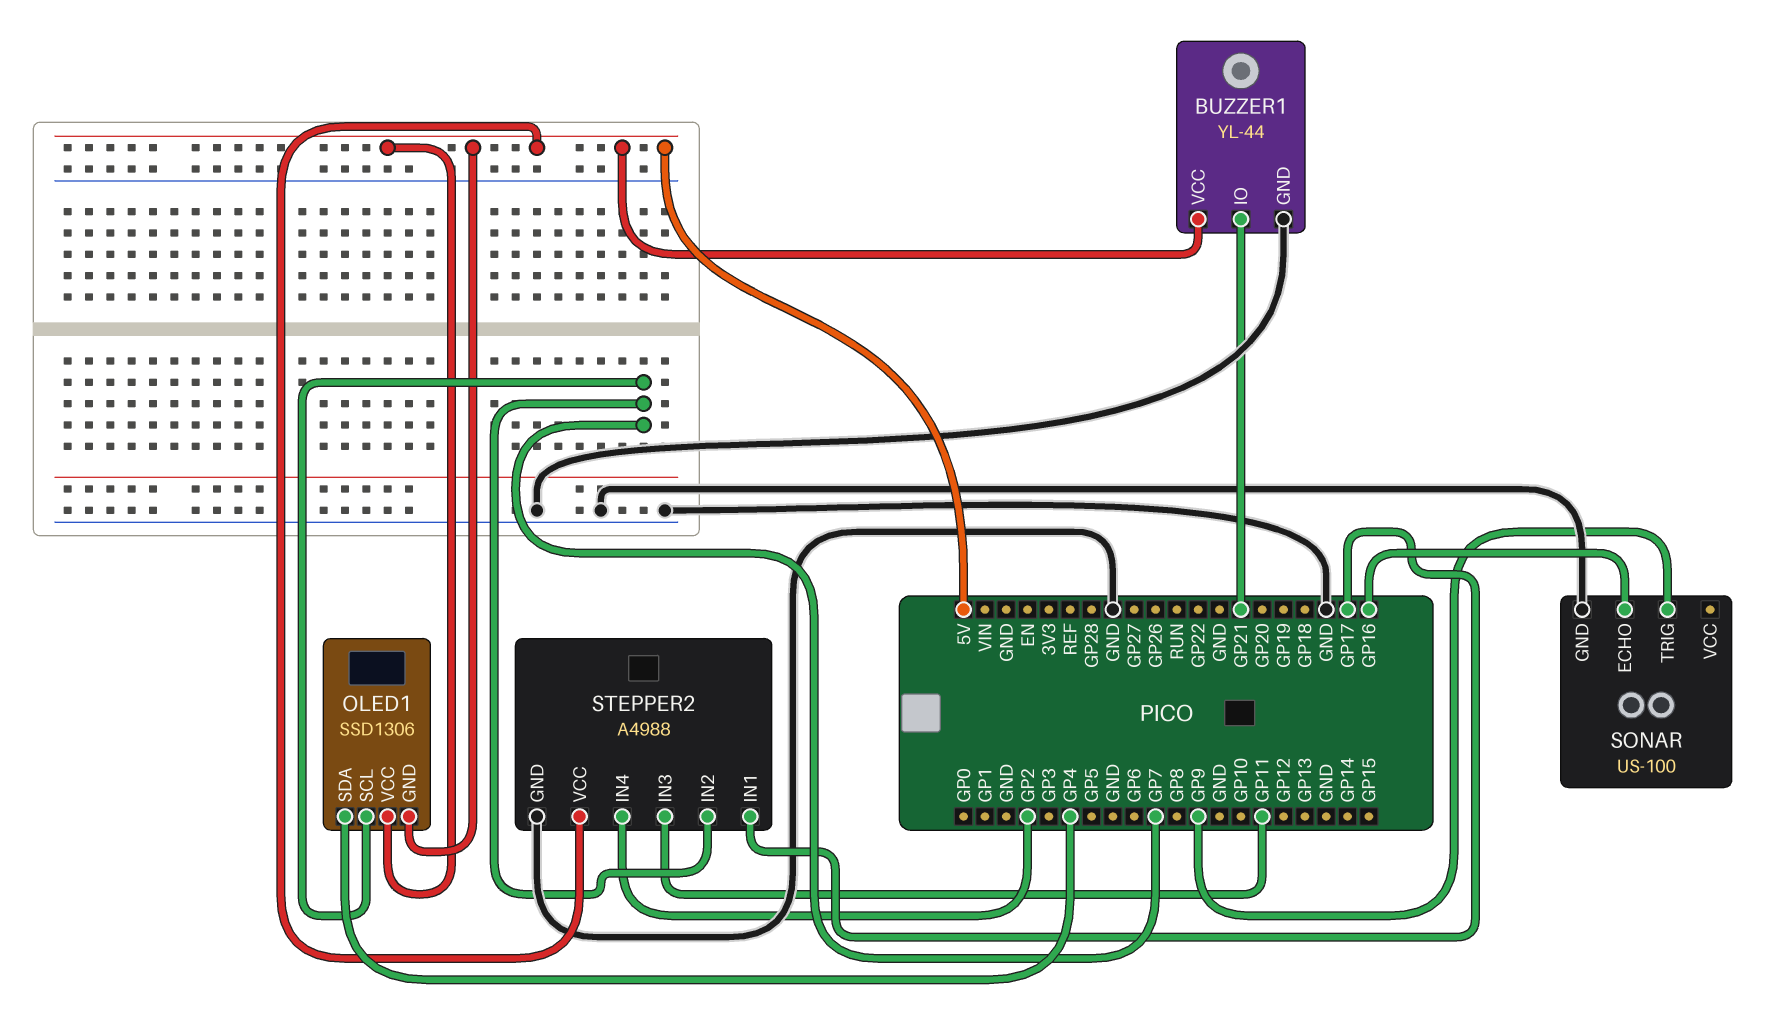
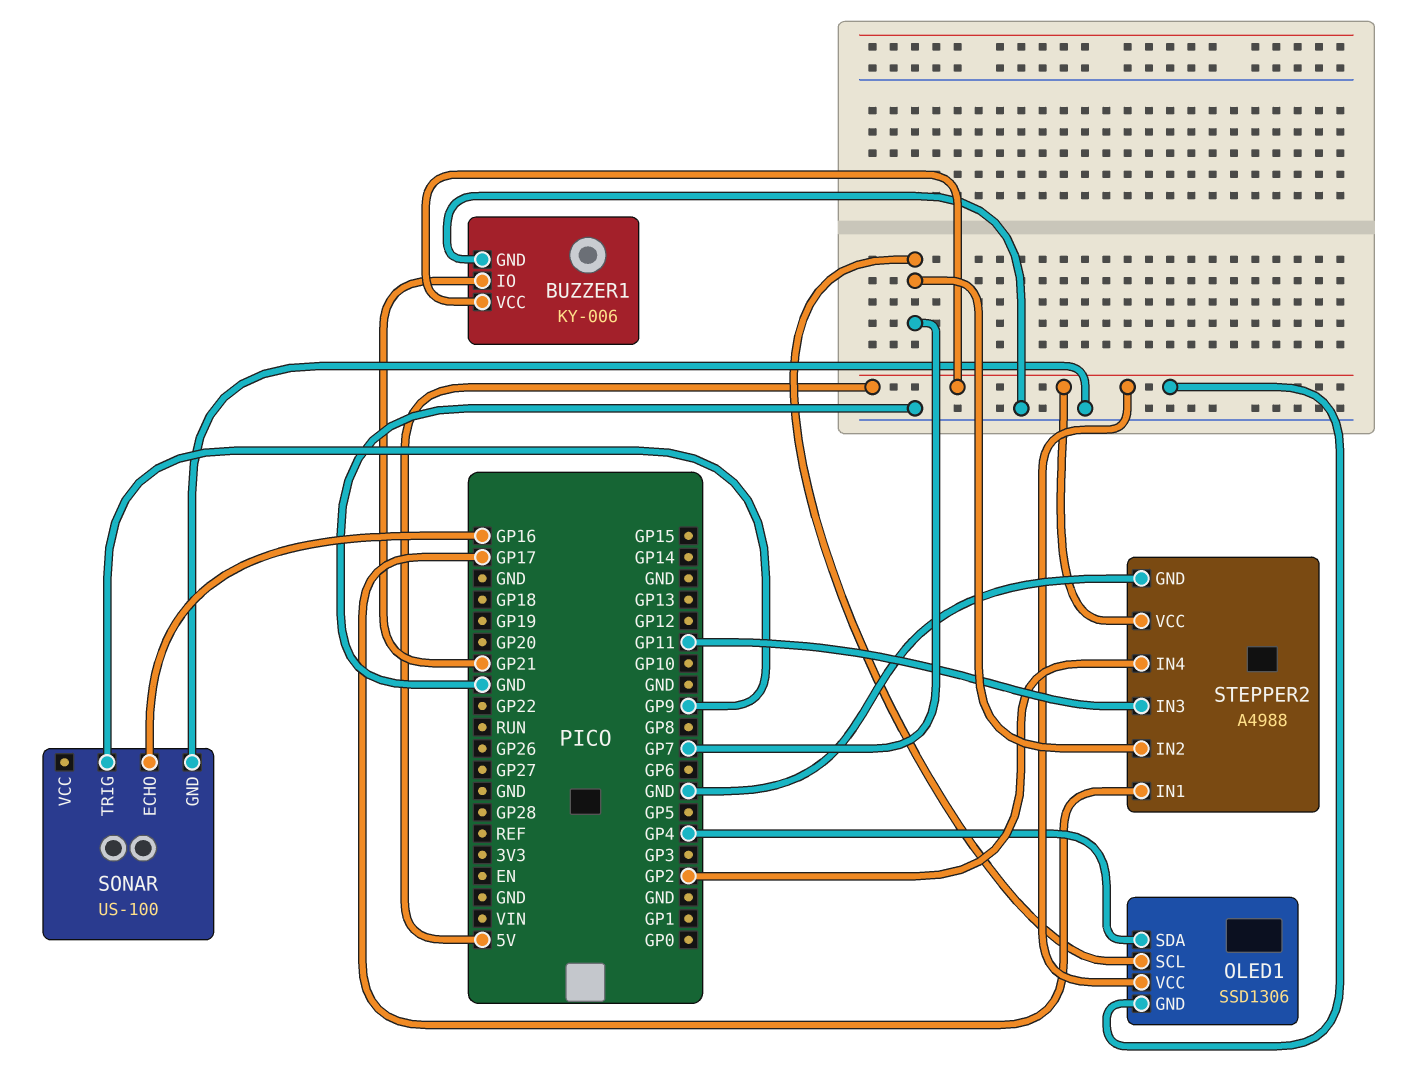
BUZZER1: YL-44 -> KY-006

